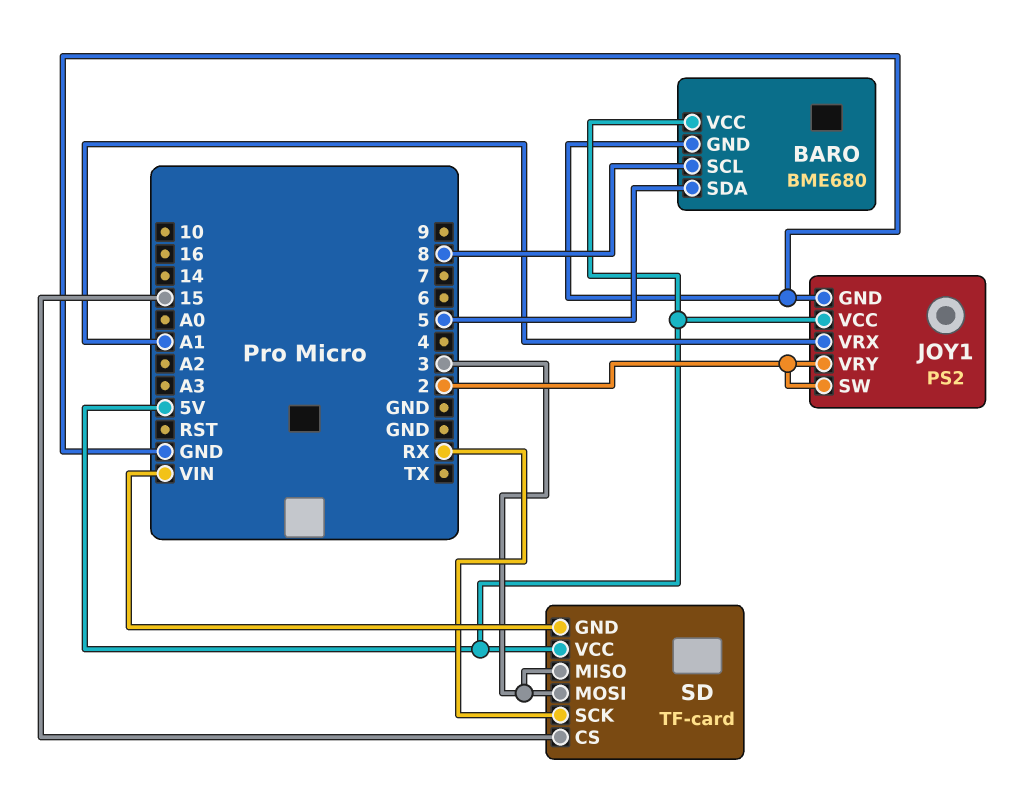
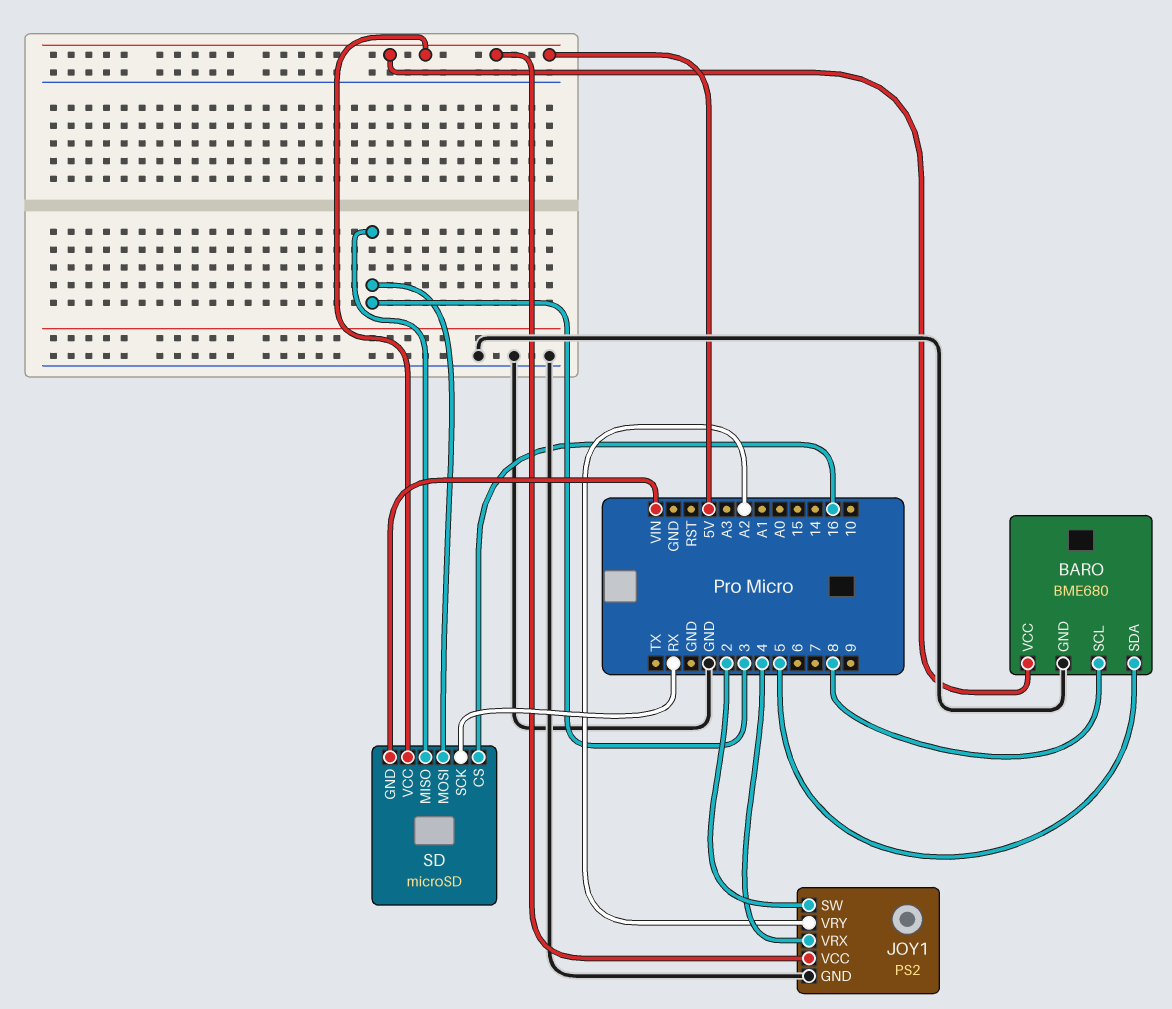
JOY1 pin VRX: A1 -> 4
JOY1 pin VRY: 2 -> A2
SD: TF-card -> microSD
SD pin CS: 15 -> 16

